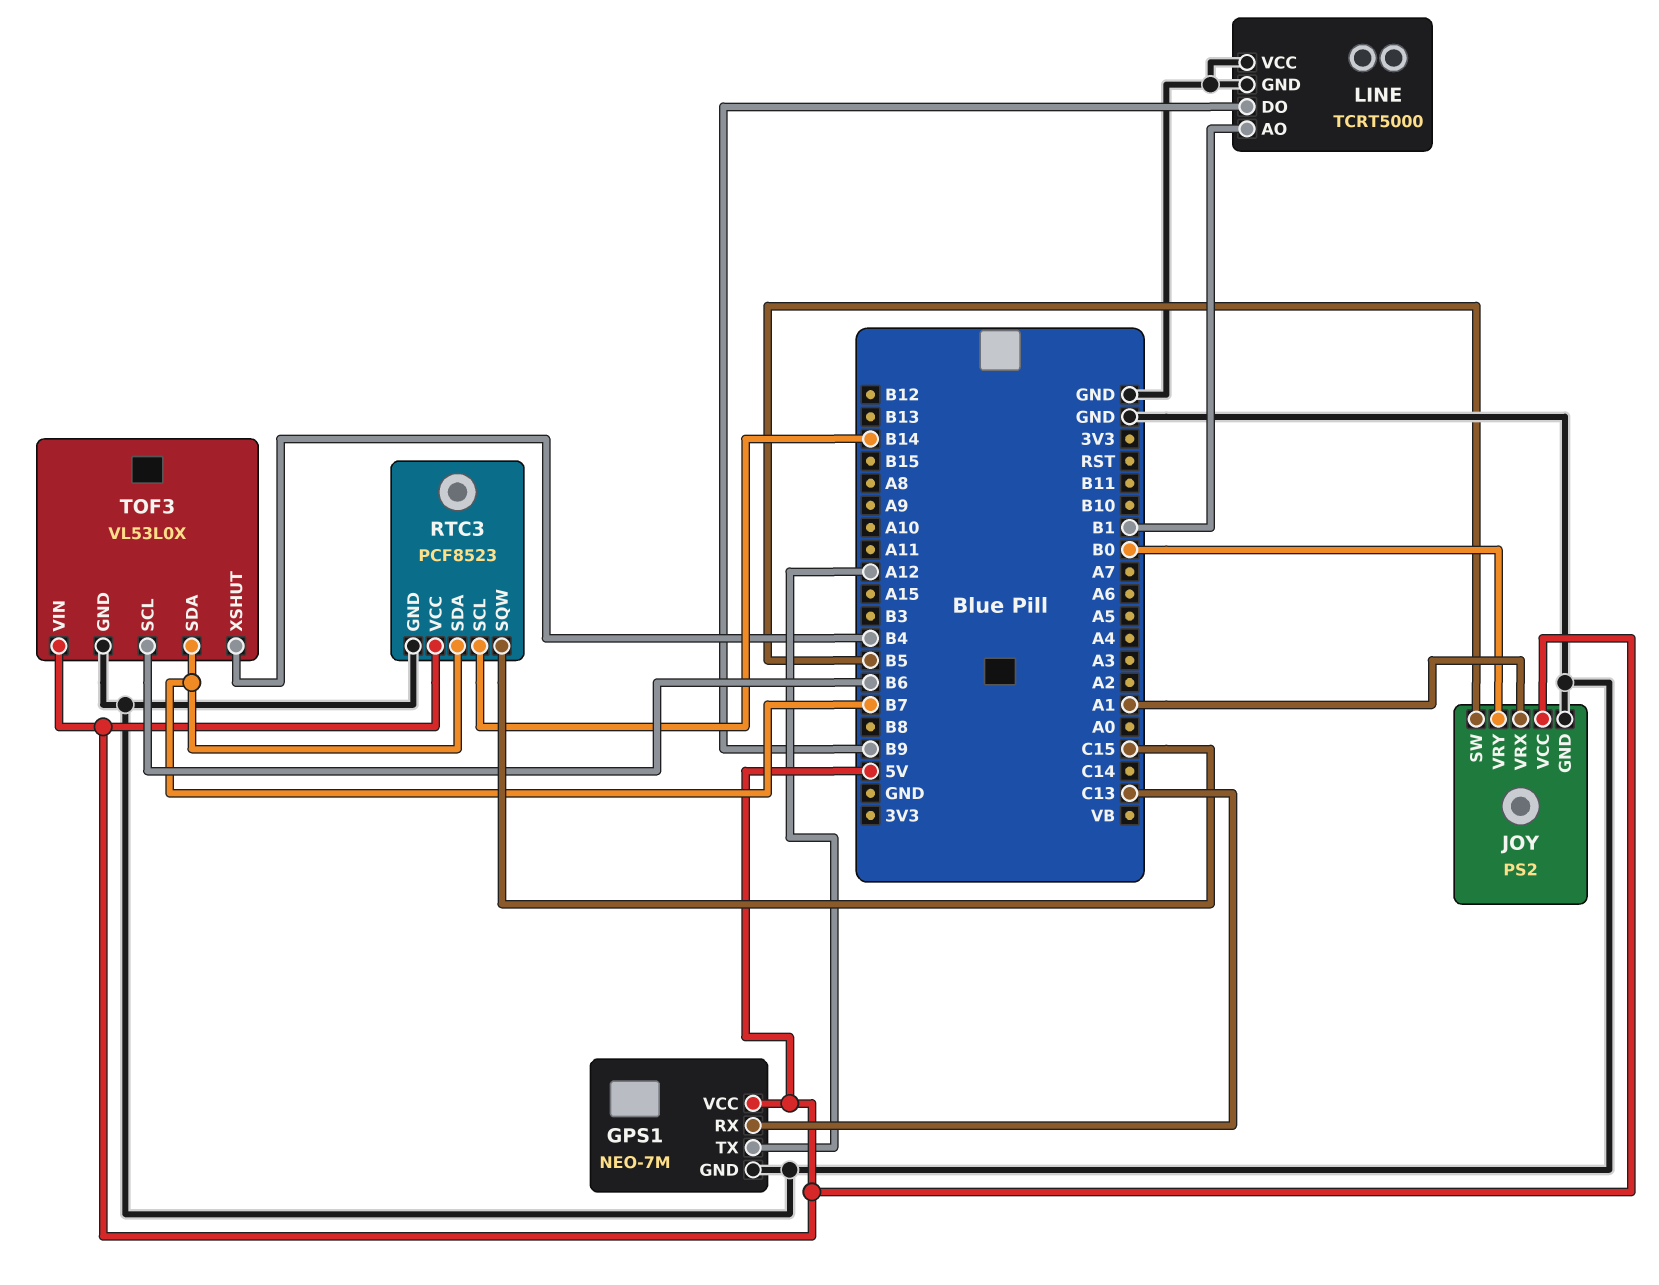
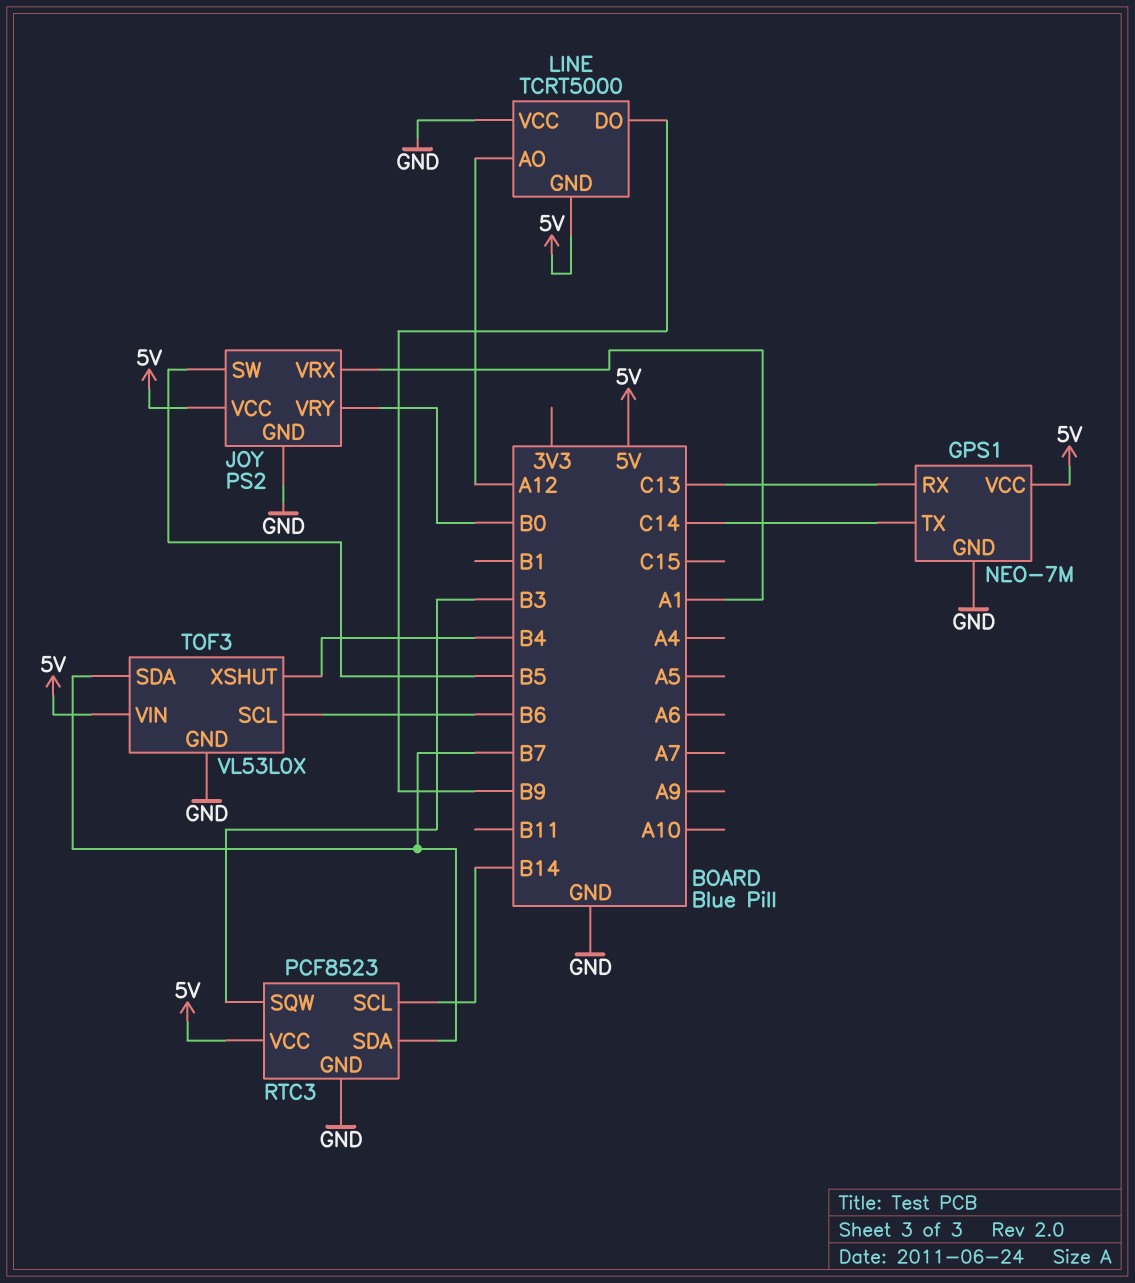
GPS1 pin TX: A12 -> C14
LINE pin AO: B1 -> A12
LINE pin GND: GND -> 5V
RTC3 pin SQW: C15 -> B3

